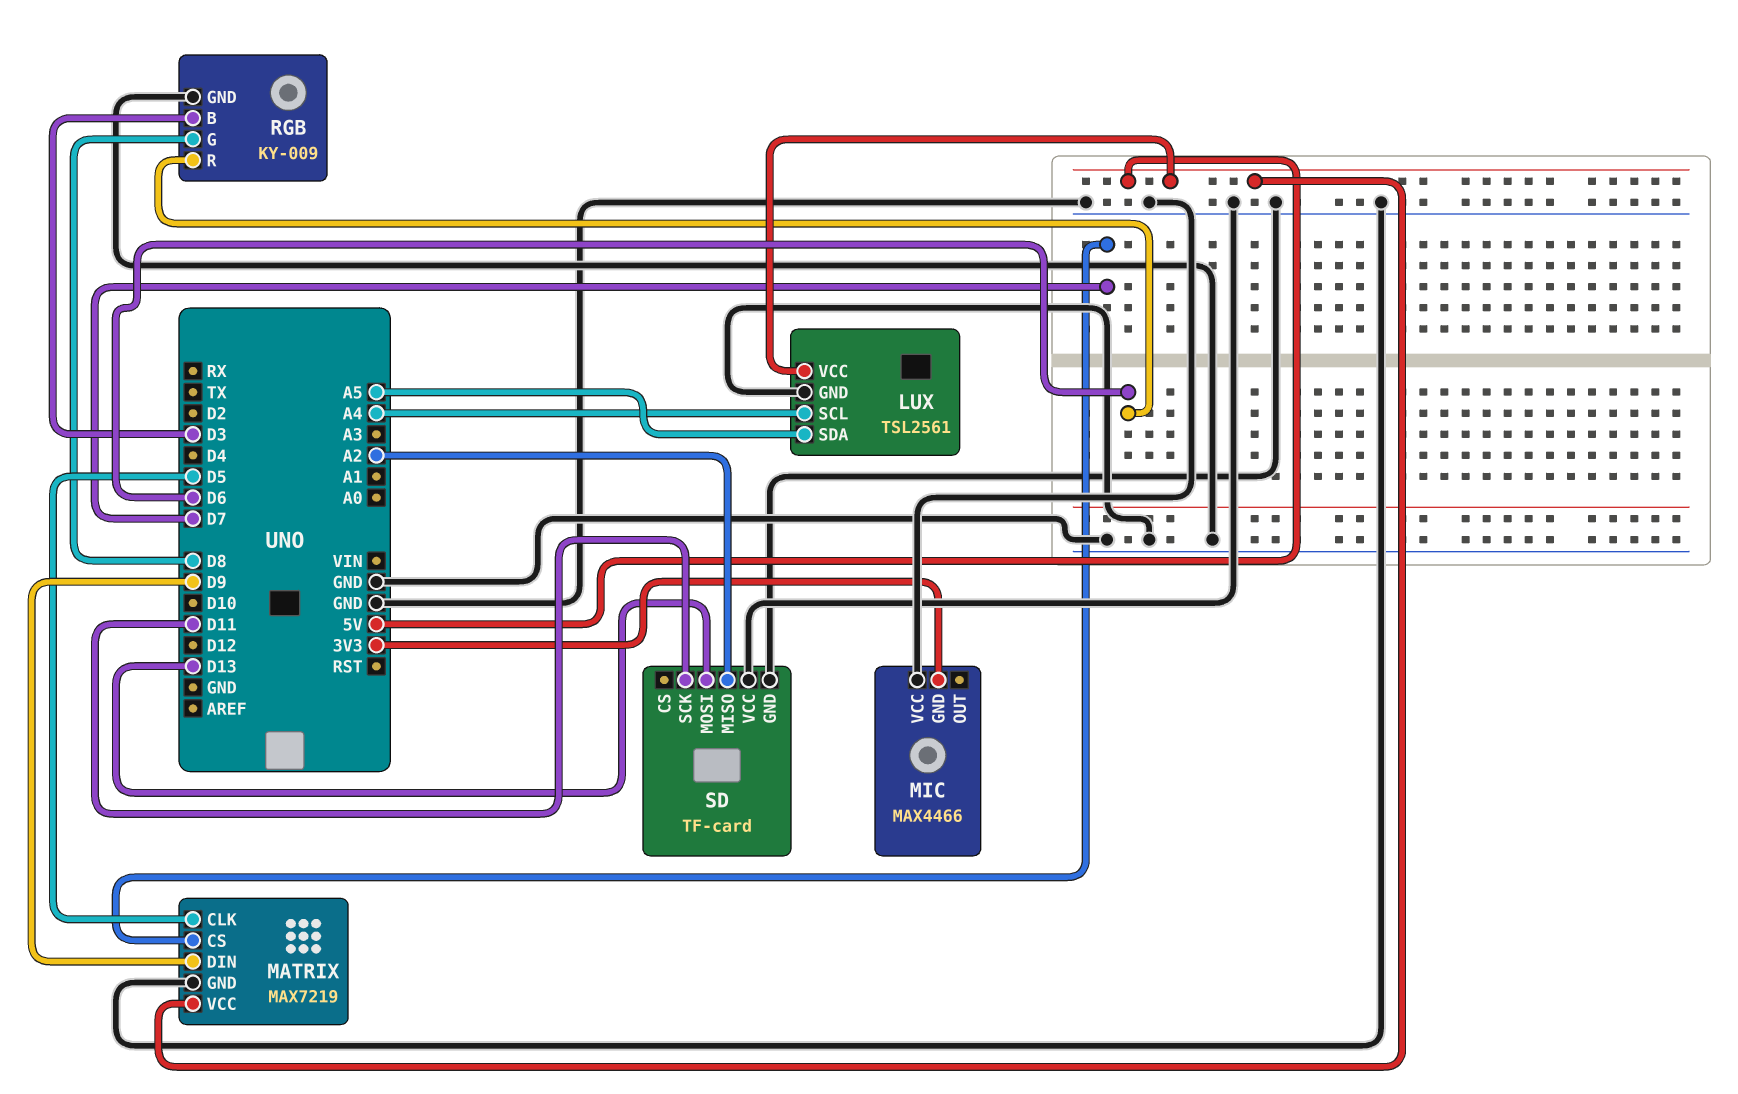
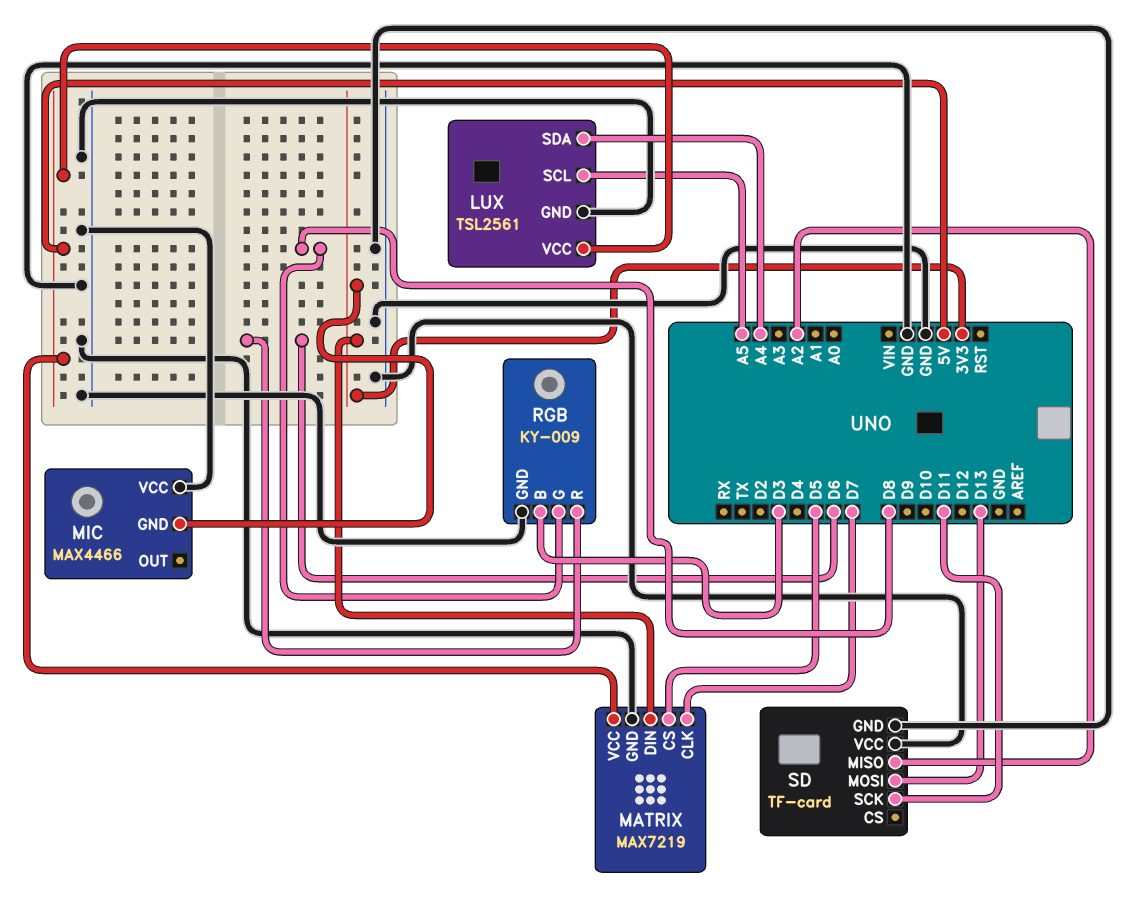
LUX pin SCL: A4 -> A5
LUX pin SDA: A5 -> A4
MATRIX pin CLK: D5 -> D7
MATRIX pin CS: D7 -> D5
MATRIX pin DIN: D9 -> 3V3

